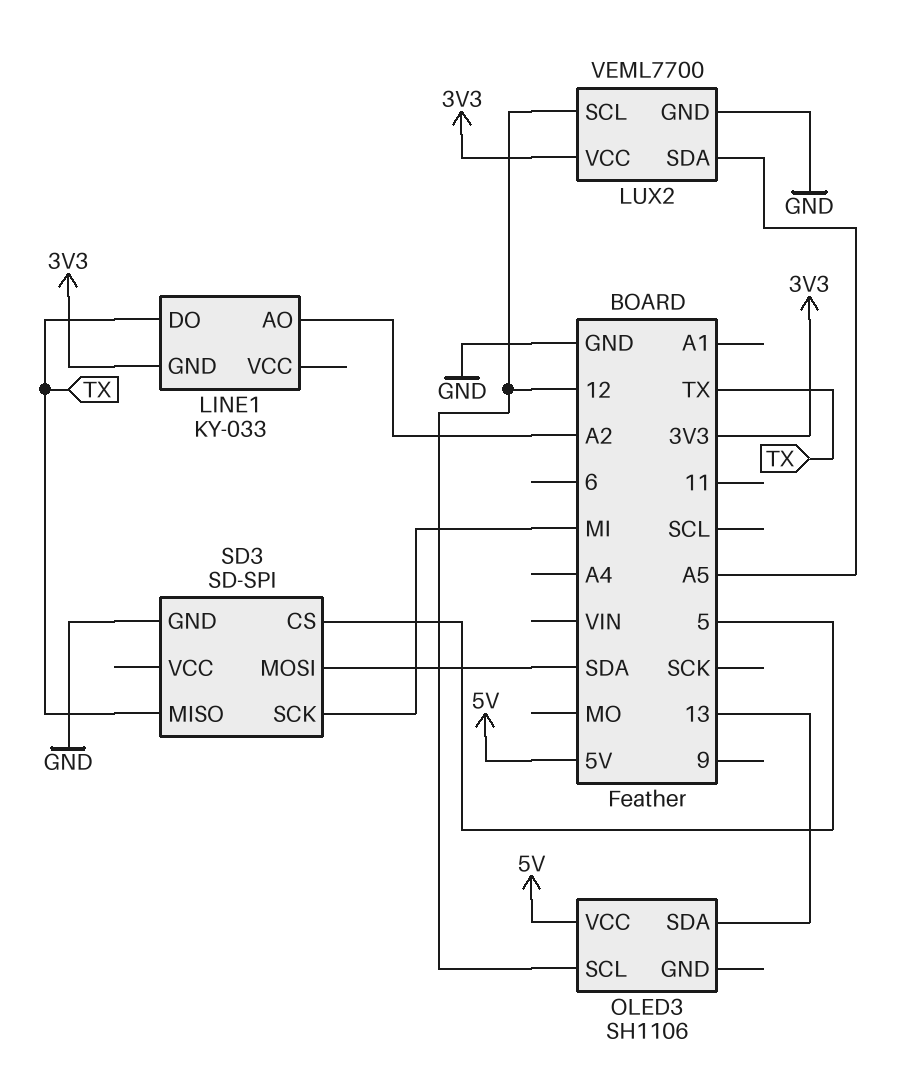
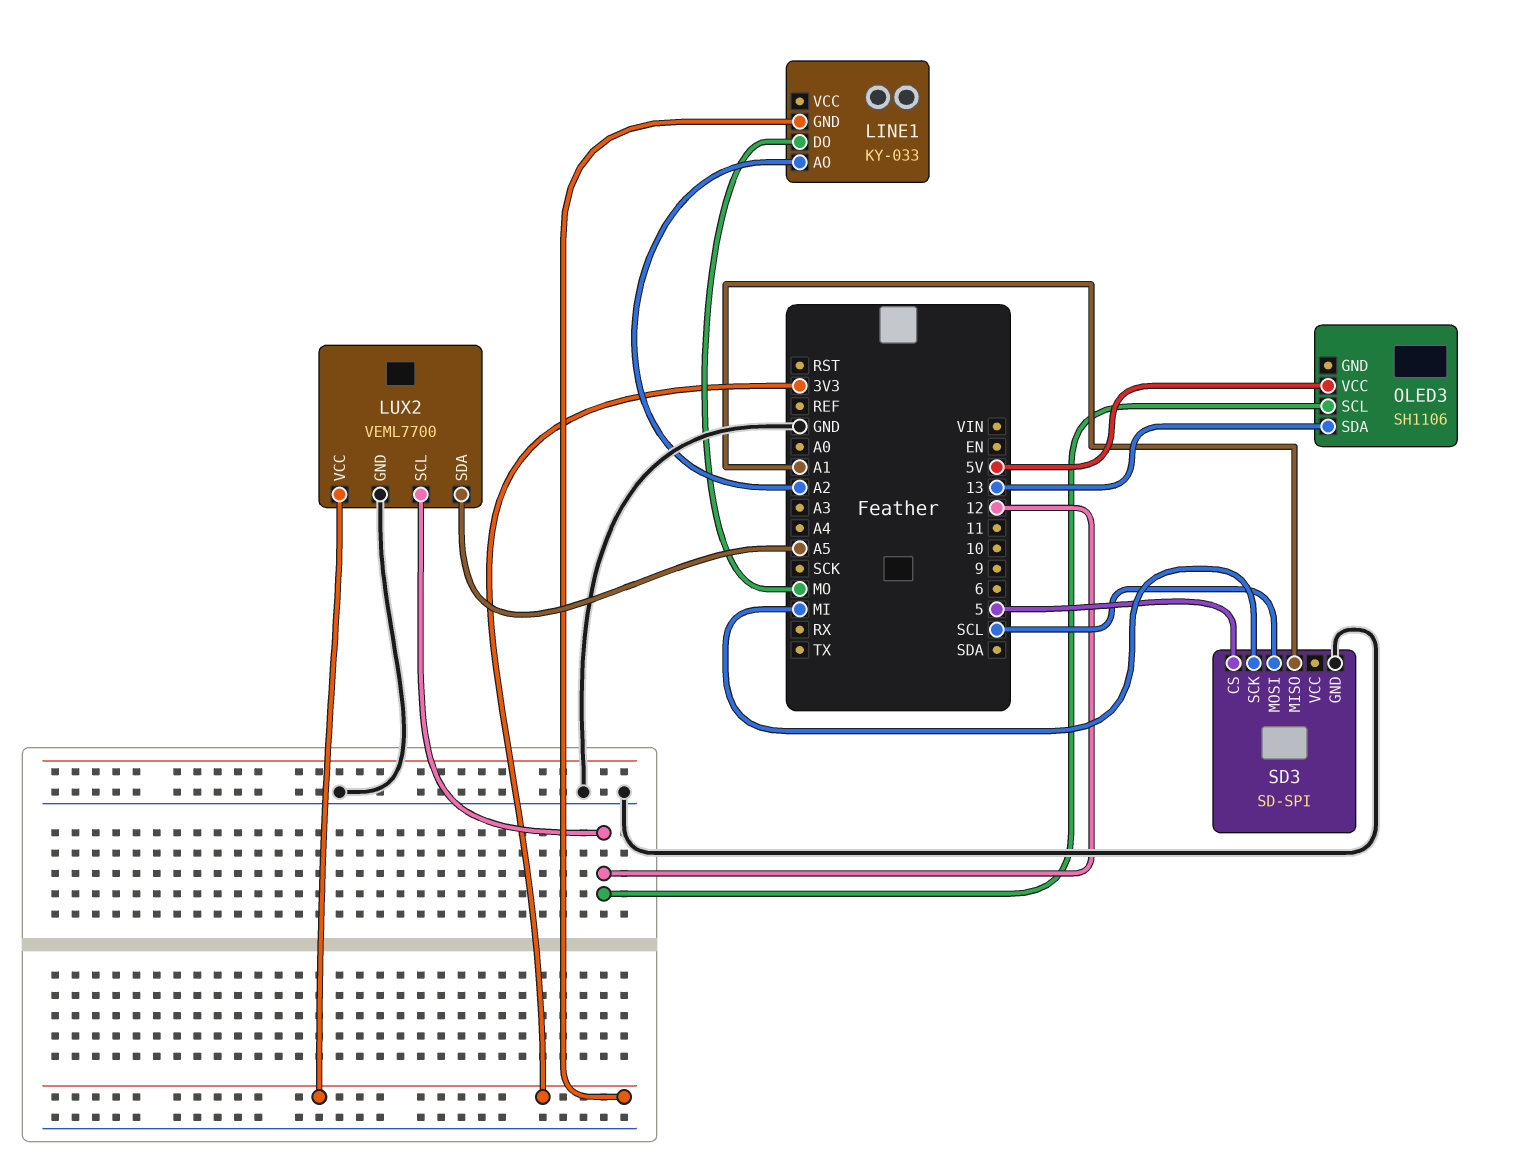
LINE1 pin DO: TX -> MO
SD3 pin MISO: TX -> A1
SD3 pin MOSI: SDA -> SCL

